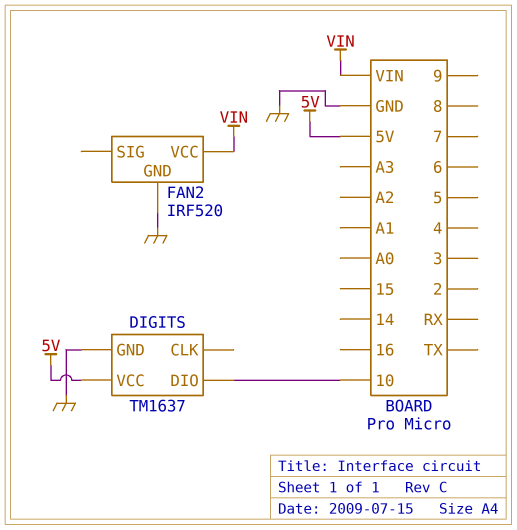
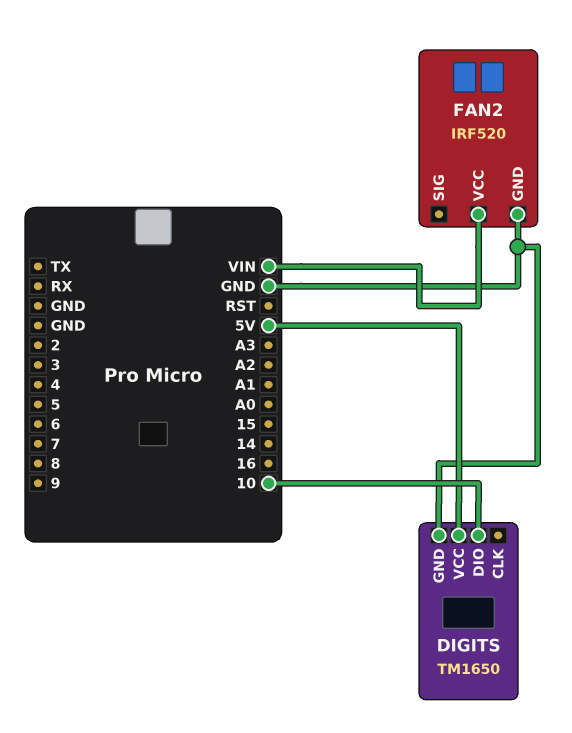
DIGITS: TM1637 -> TM1650

